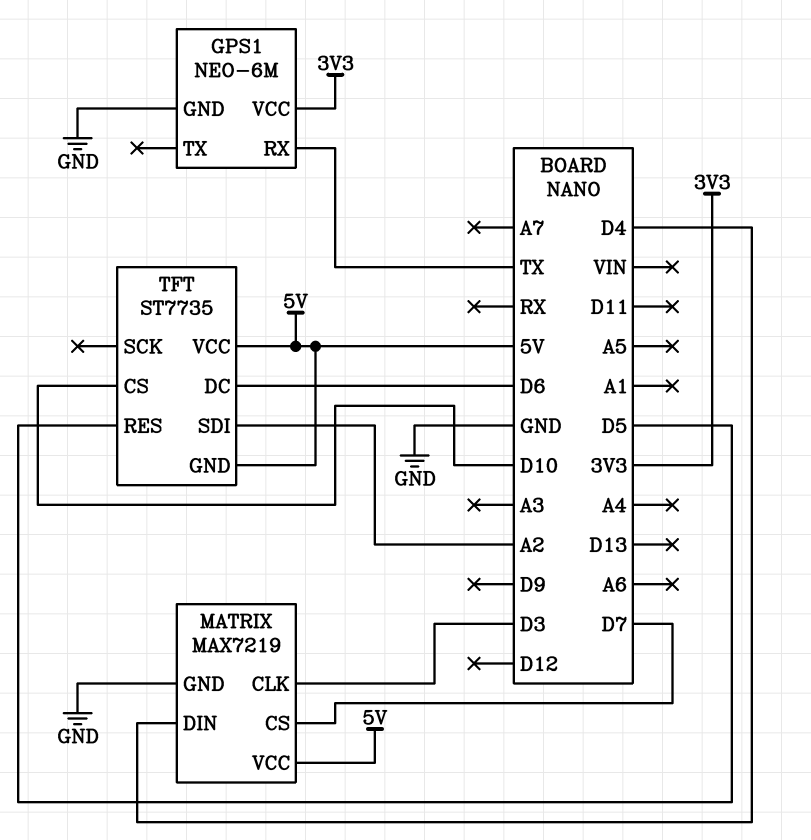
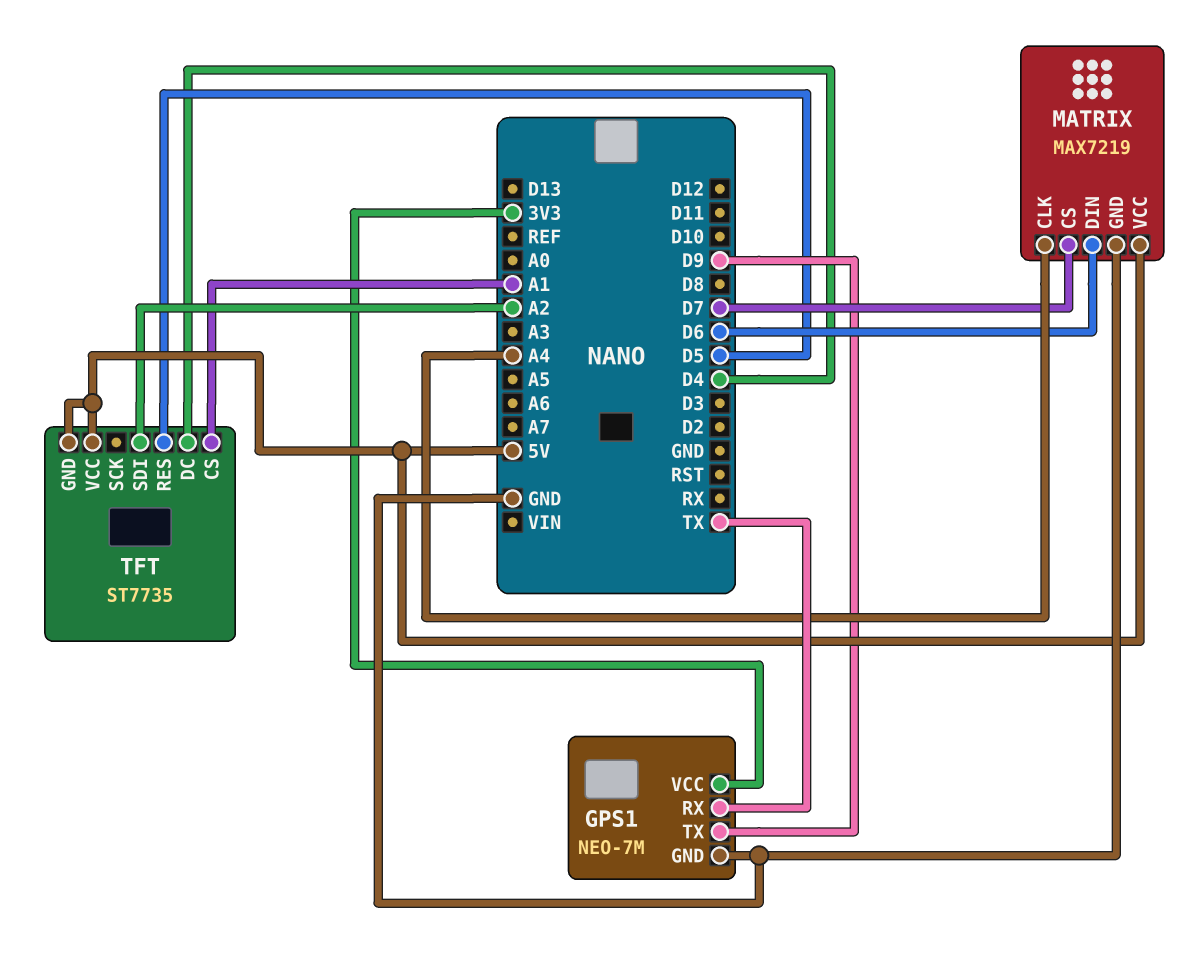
GPS1: NEO-6M -> NEO-7M
GPS1 pin TX: none -> D9
MATRIX pin CLK: D3 -> A4
MATRIX pin DIN: D4 -> D6
TFT pin CS: D10 -> A1
TFT pin DC: D6 -> D4

